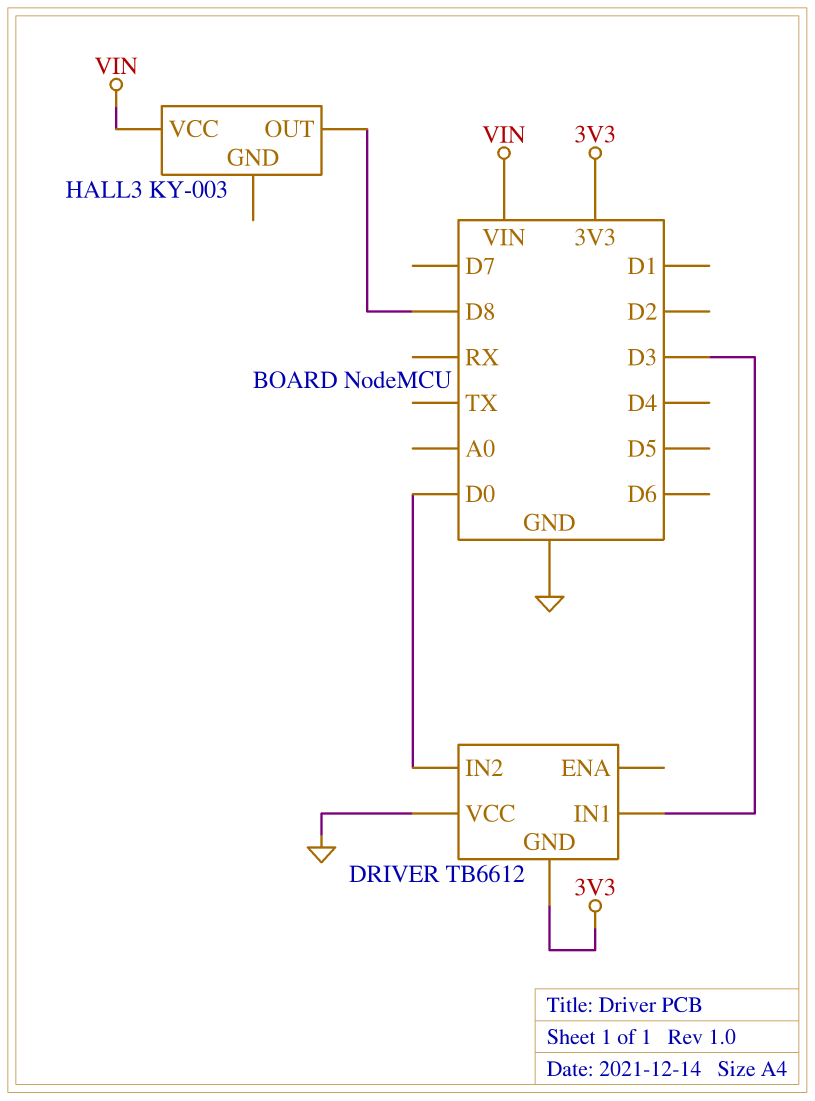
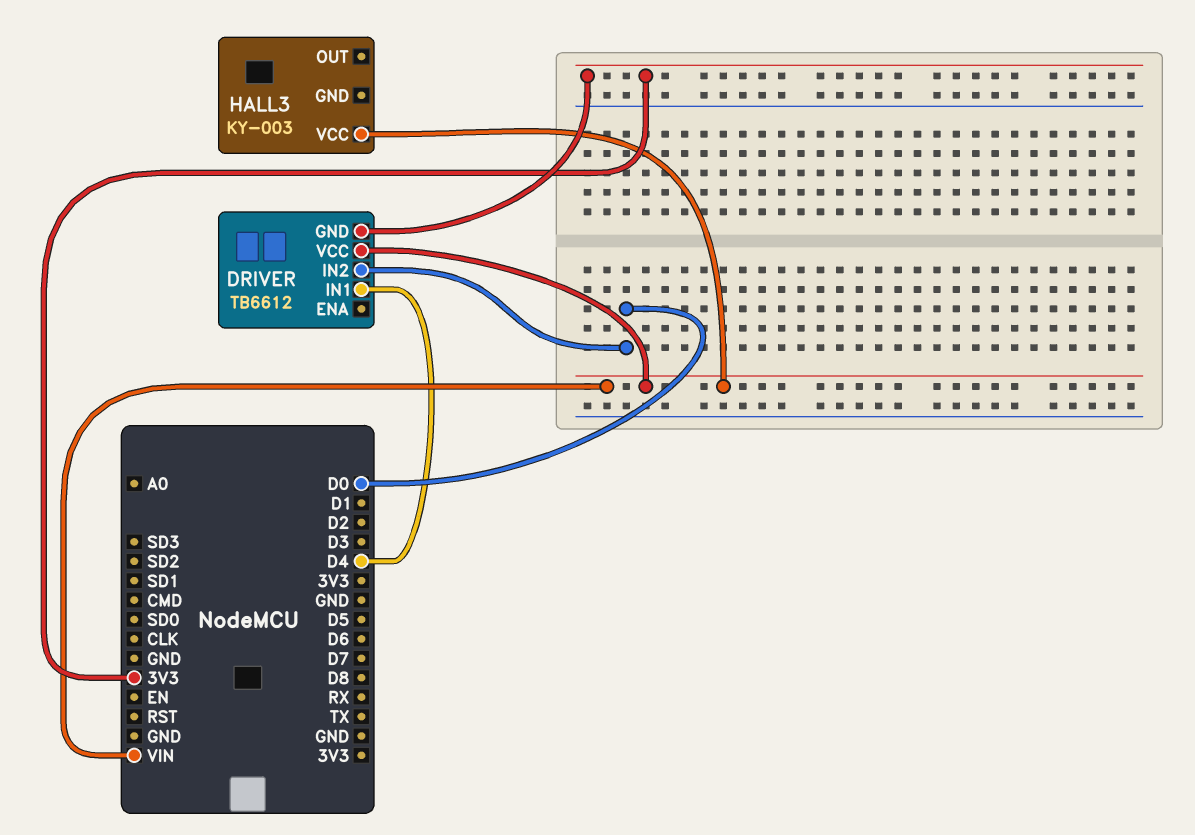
DRIVER pin IN1: D3 -> D4
DRIVER pin VCC: GND -> VIN
HALL3 pin OUT: D8 -> none

